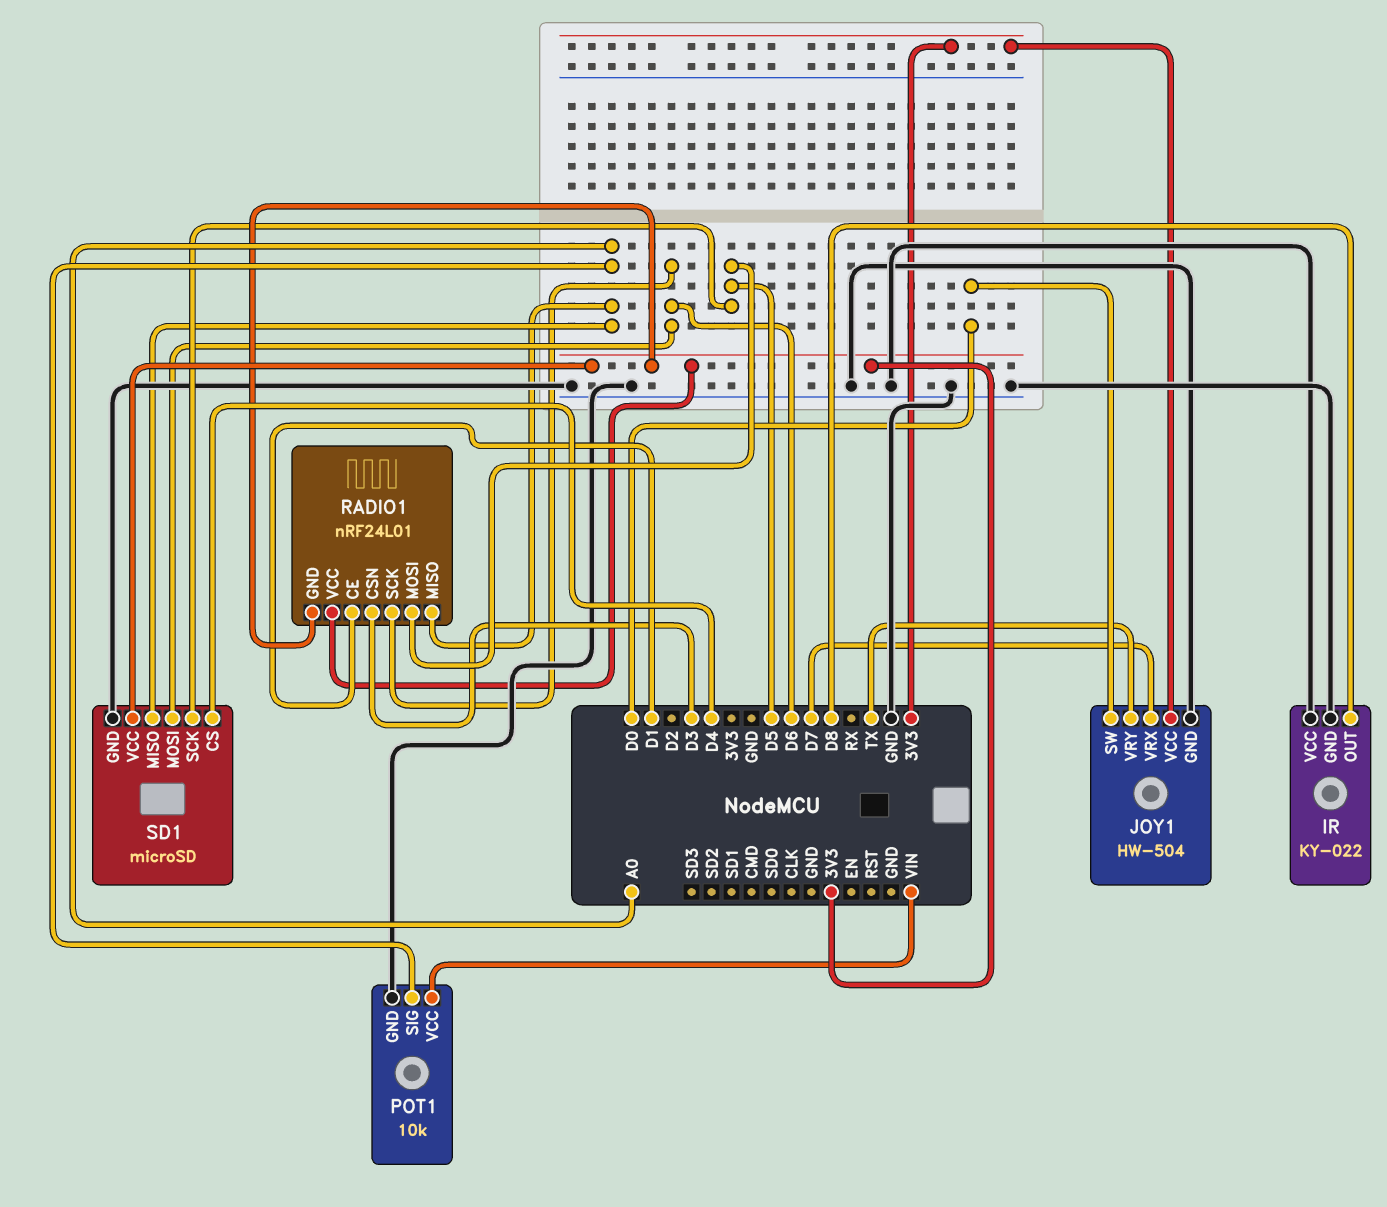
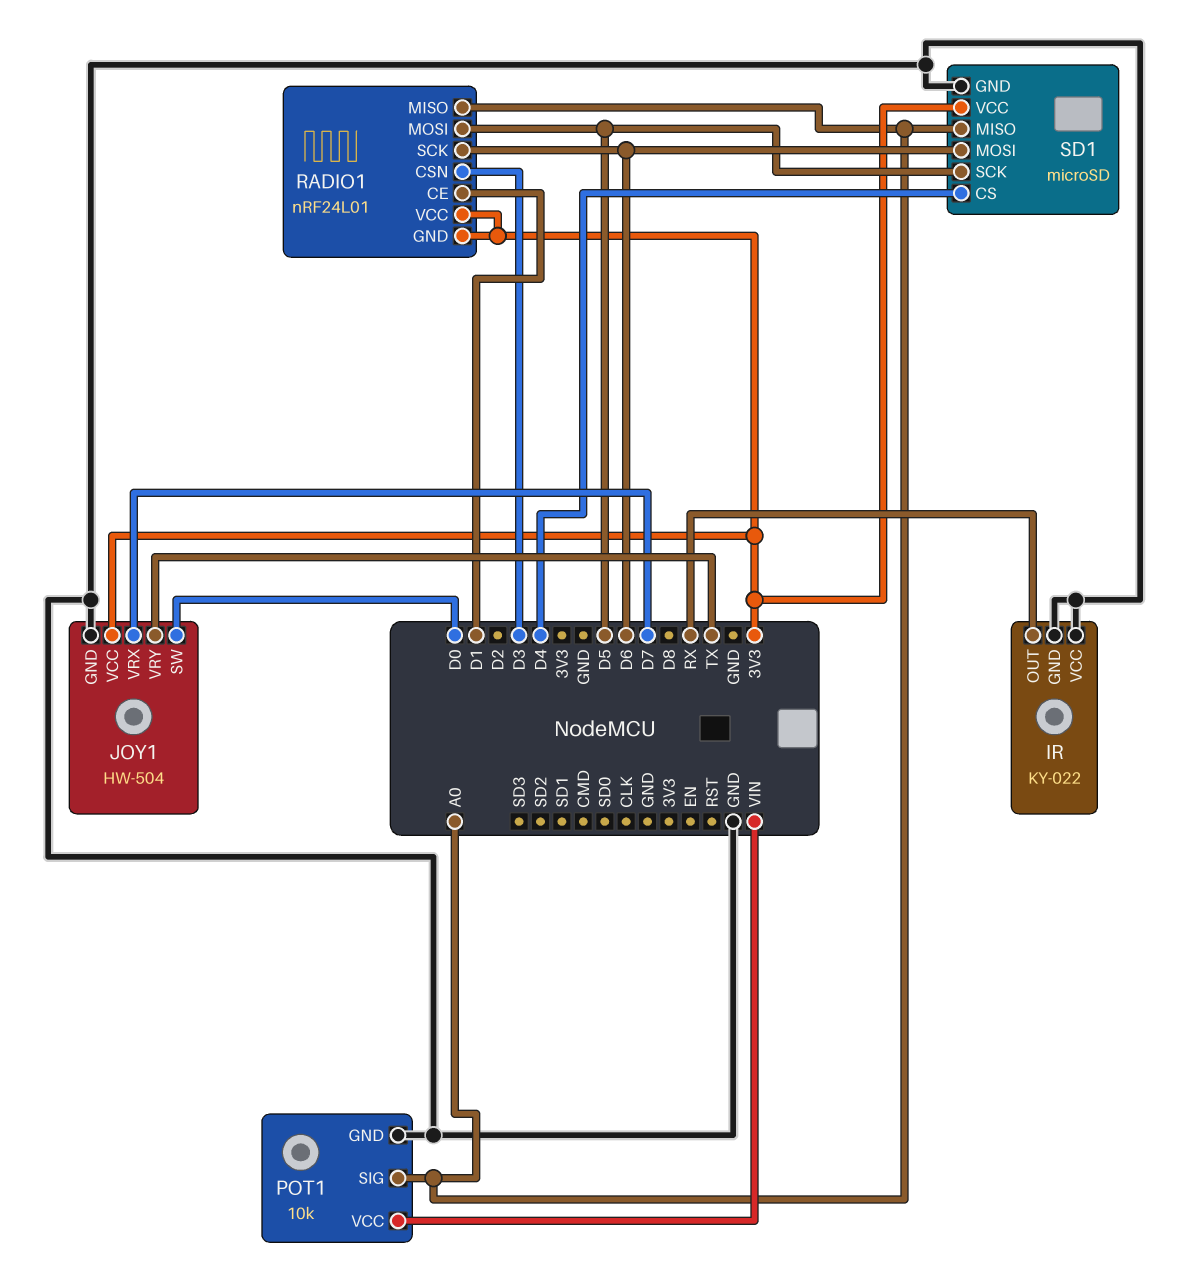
IR pin OUT: D8 -> RX

